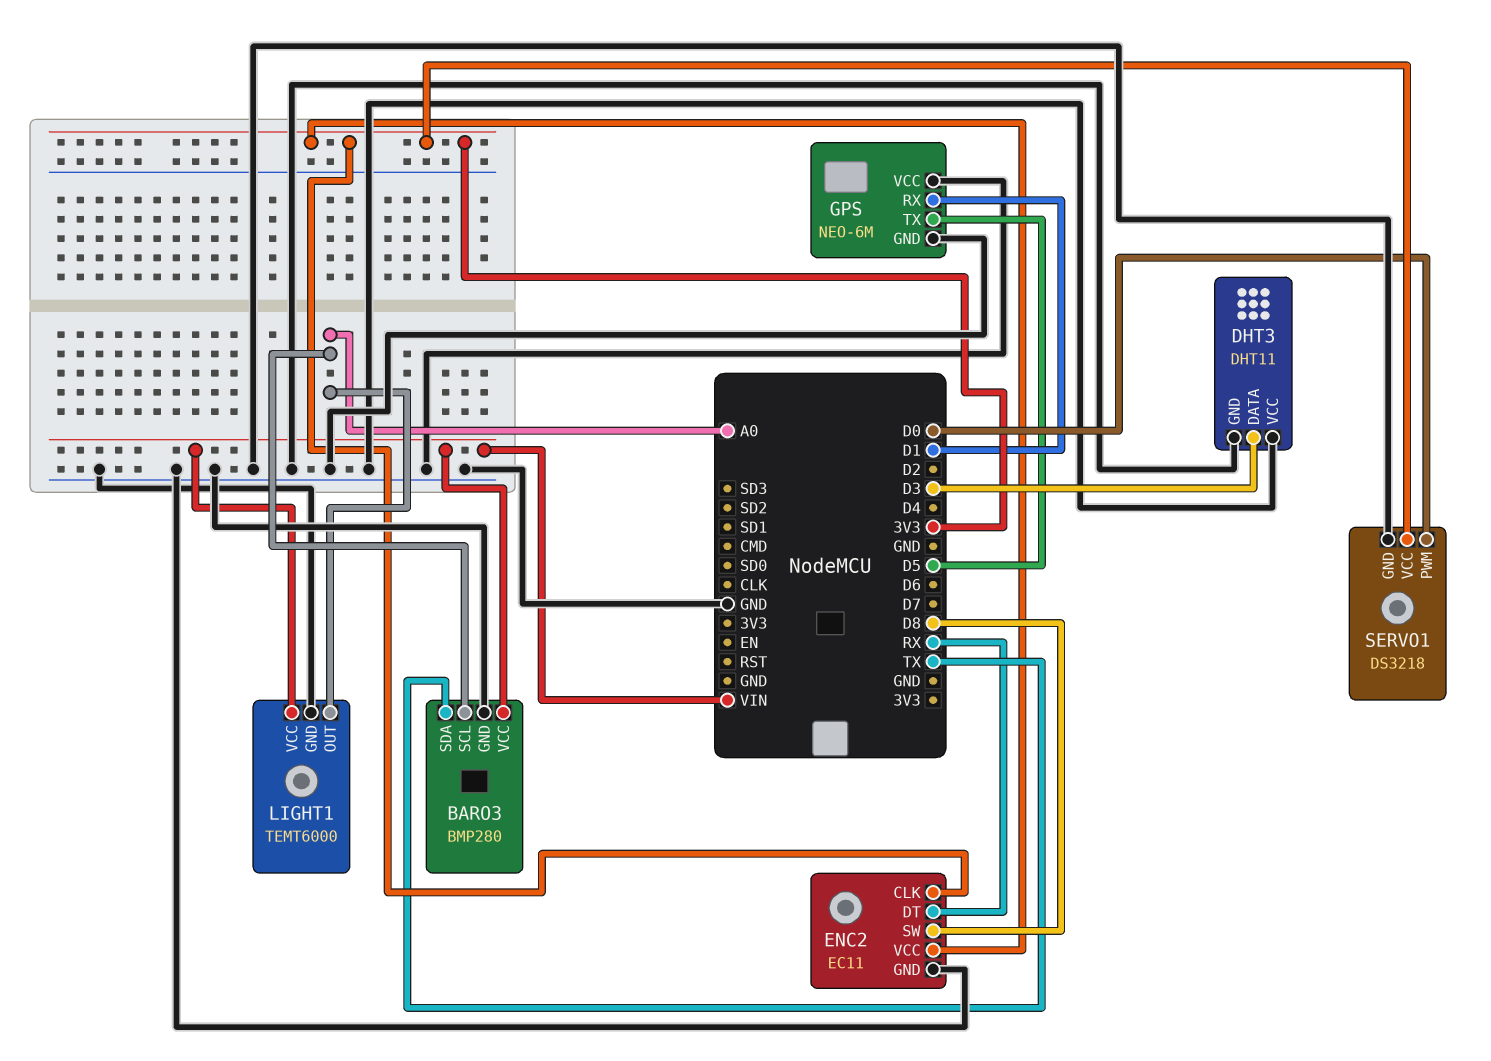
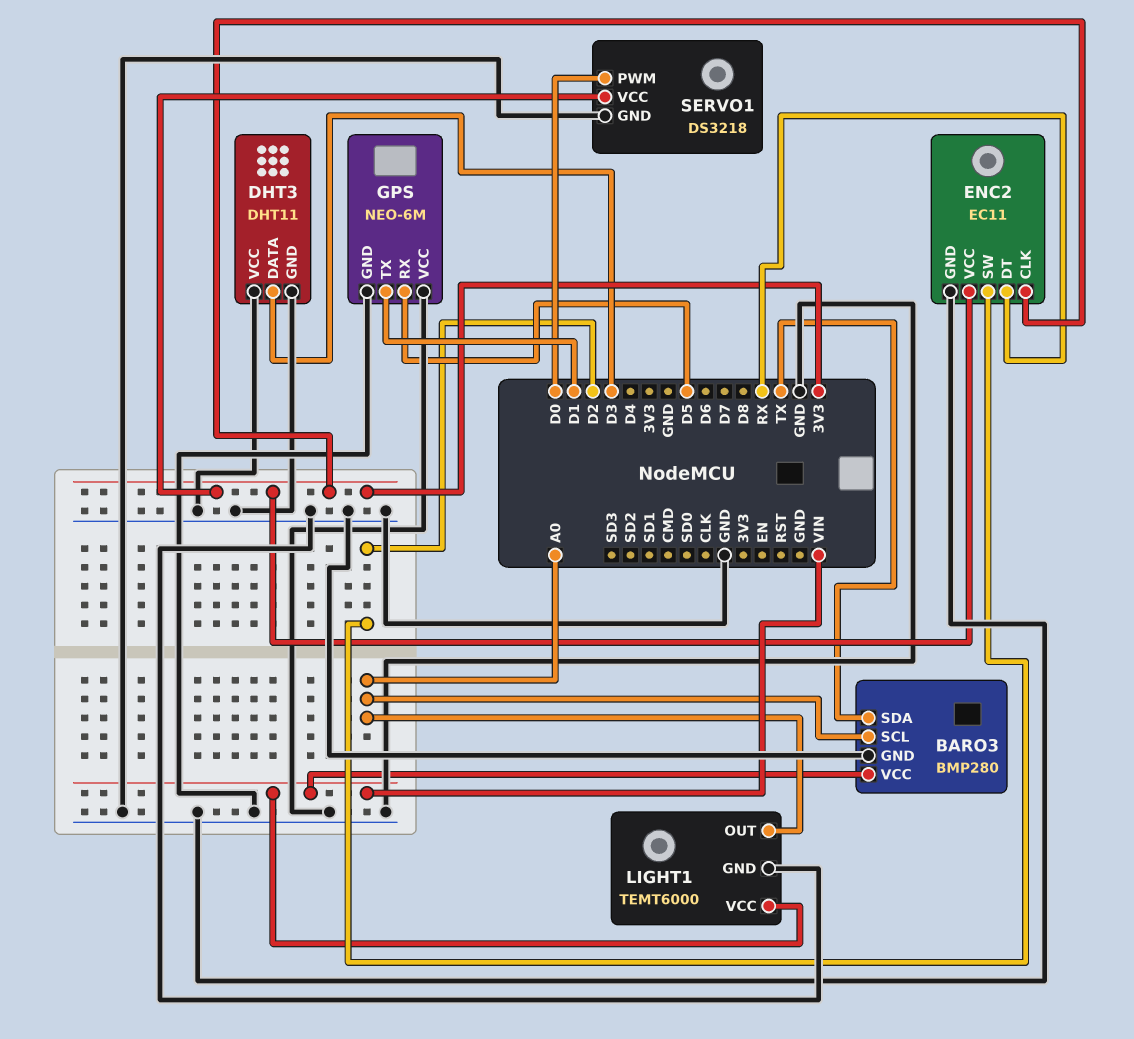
ENC2 pin SW: D8 -> D2
GPS pin RX: D1 -> D5
GPS pin TX: D5 -> D1

